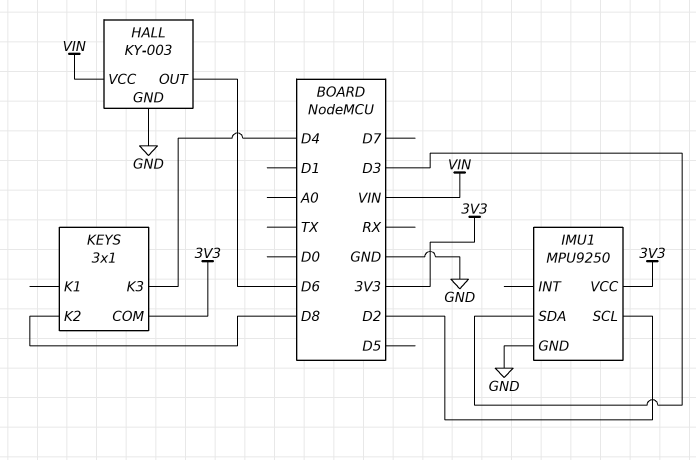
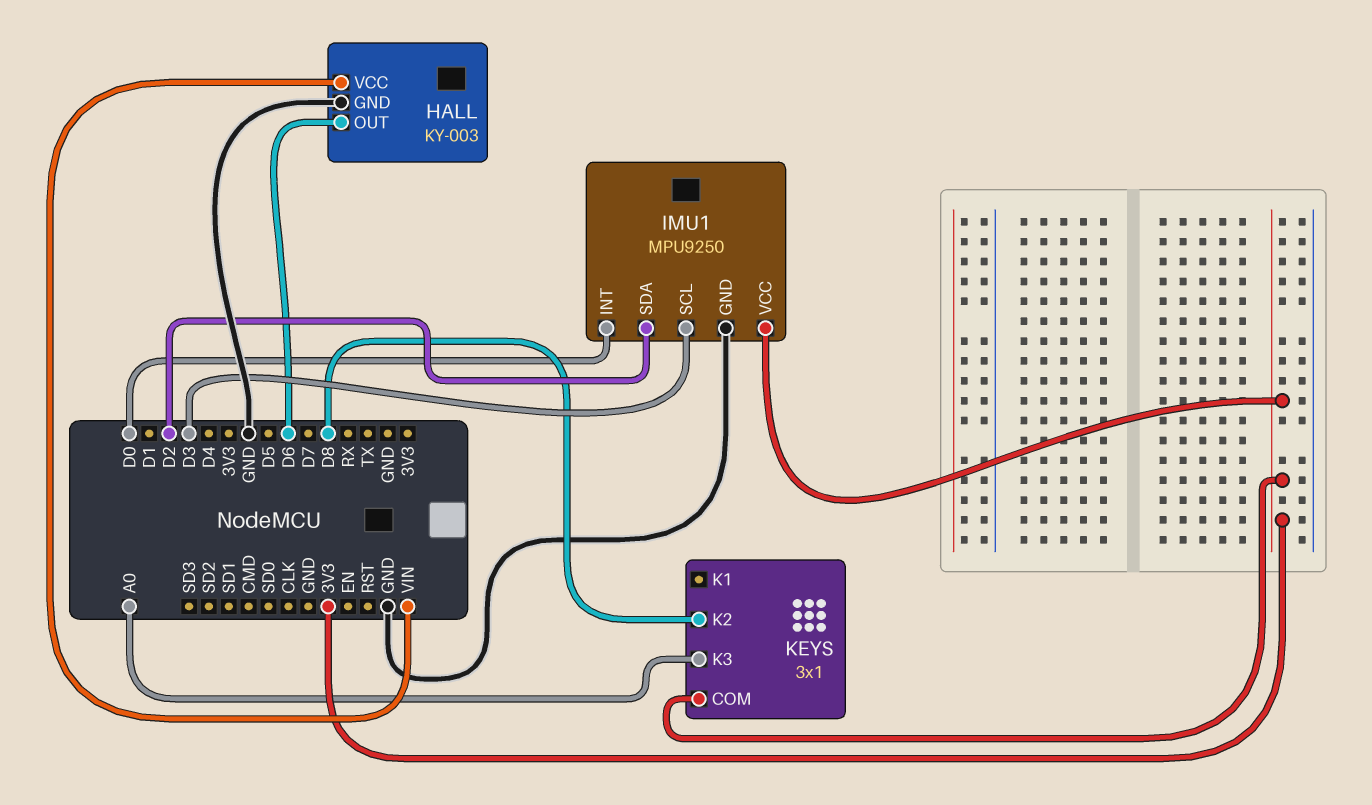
IMU1 pin INT: none -> D0
IMU1 pin SCL: D2 -> D3
IMU1 pin SDA: D3 -> D2
KEYS pin K3: D4 -> A0

